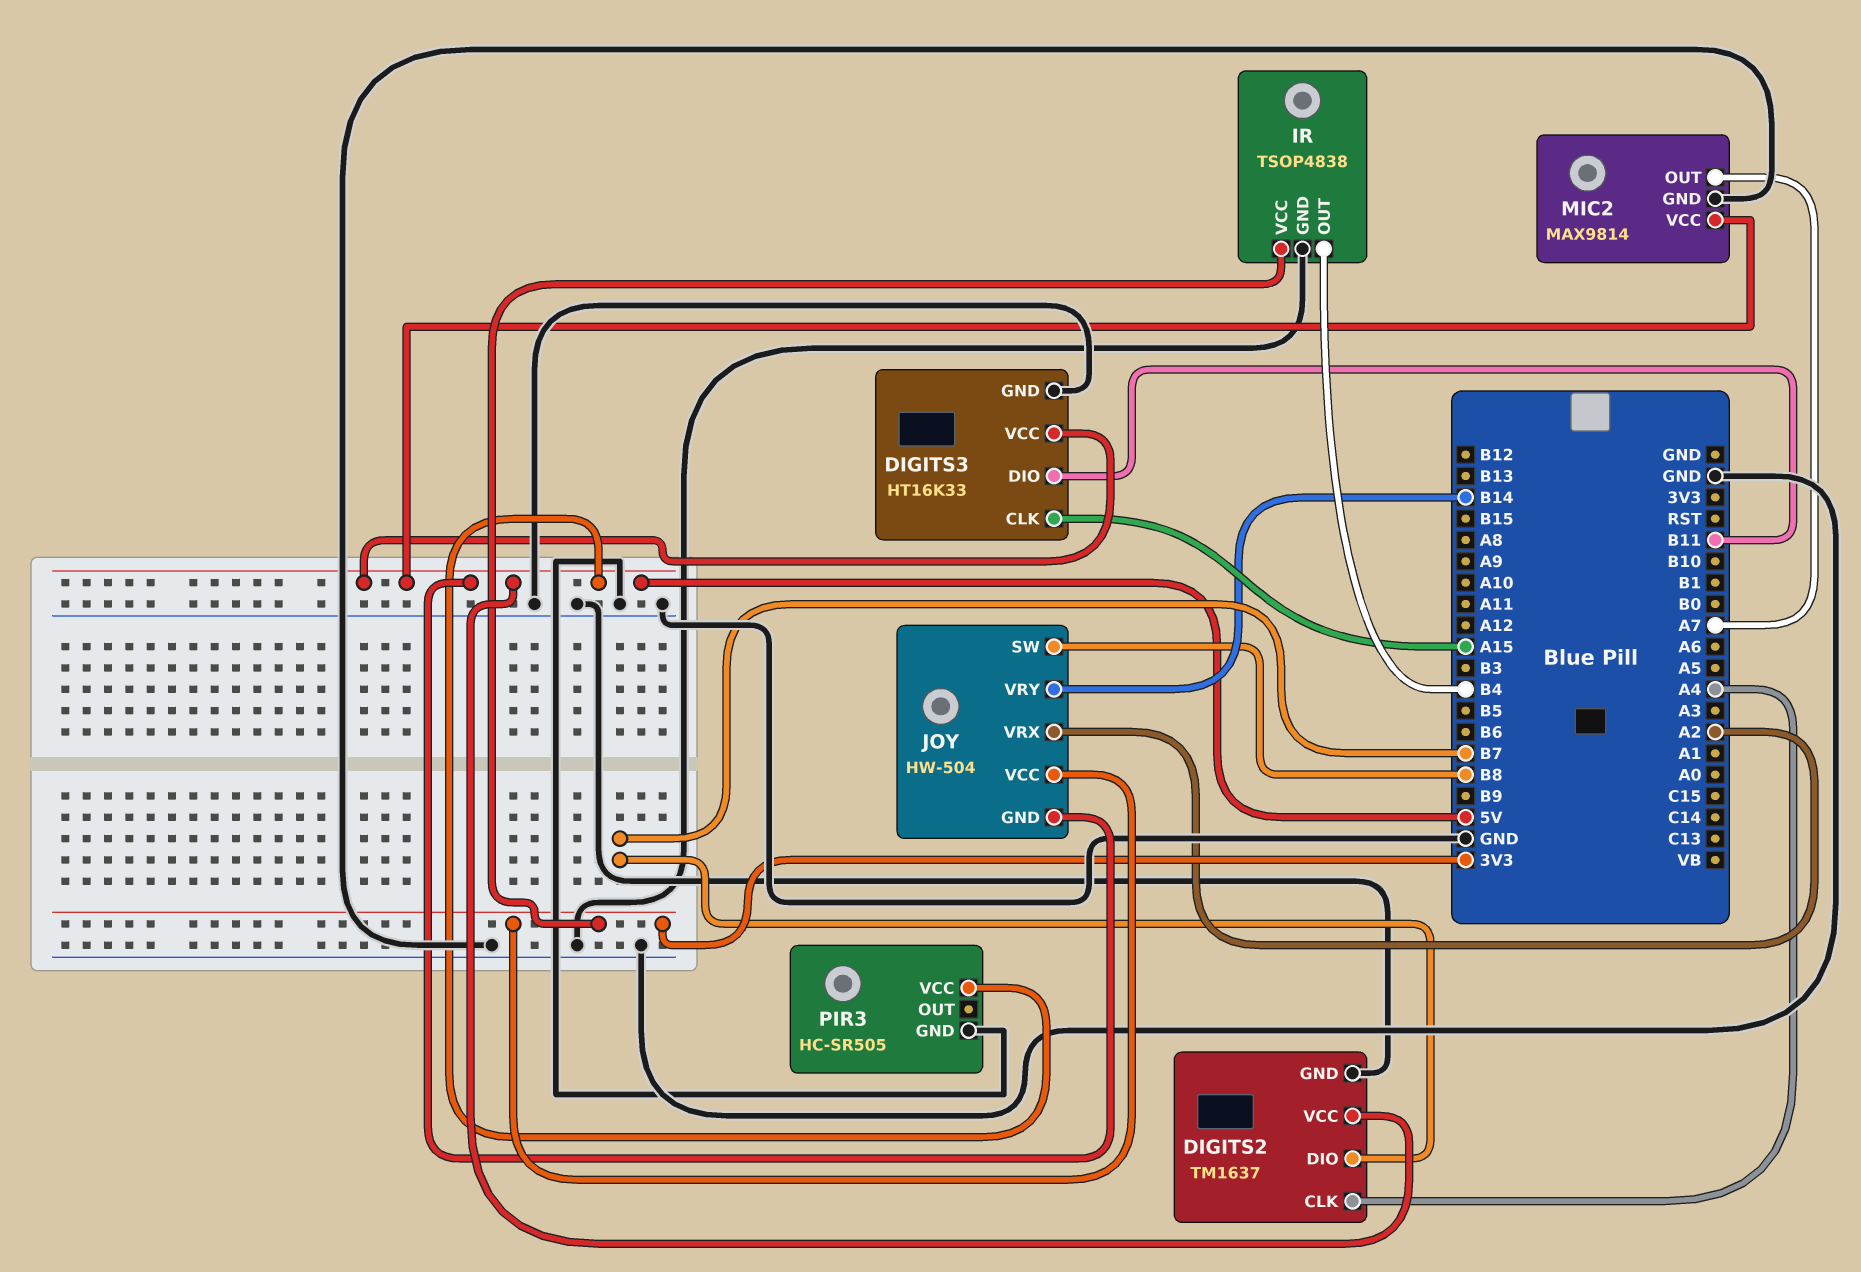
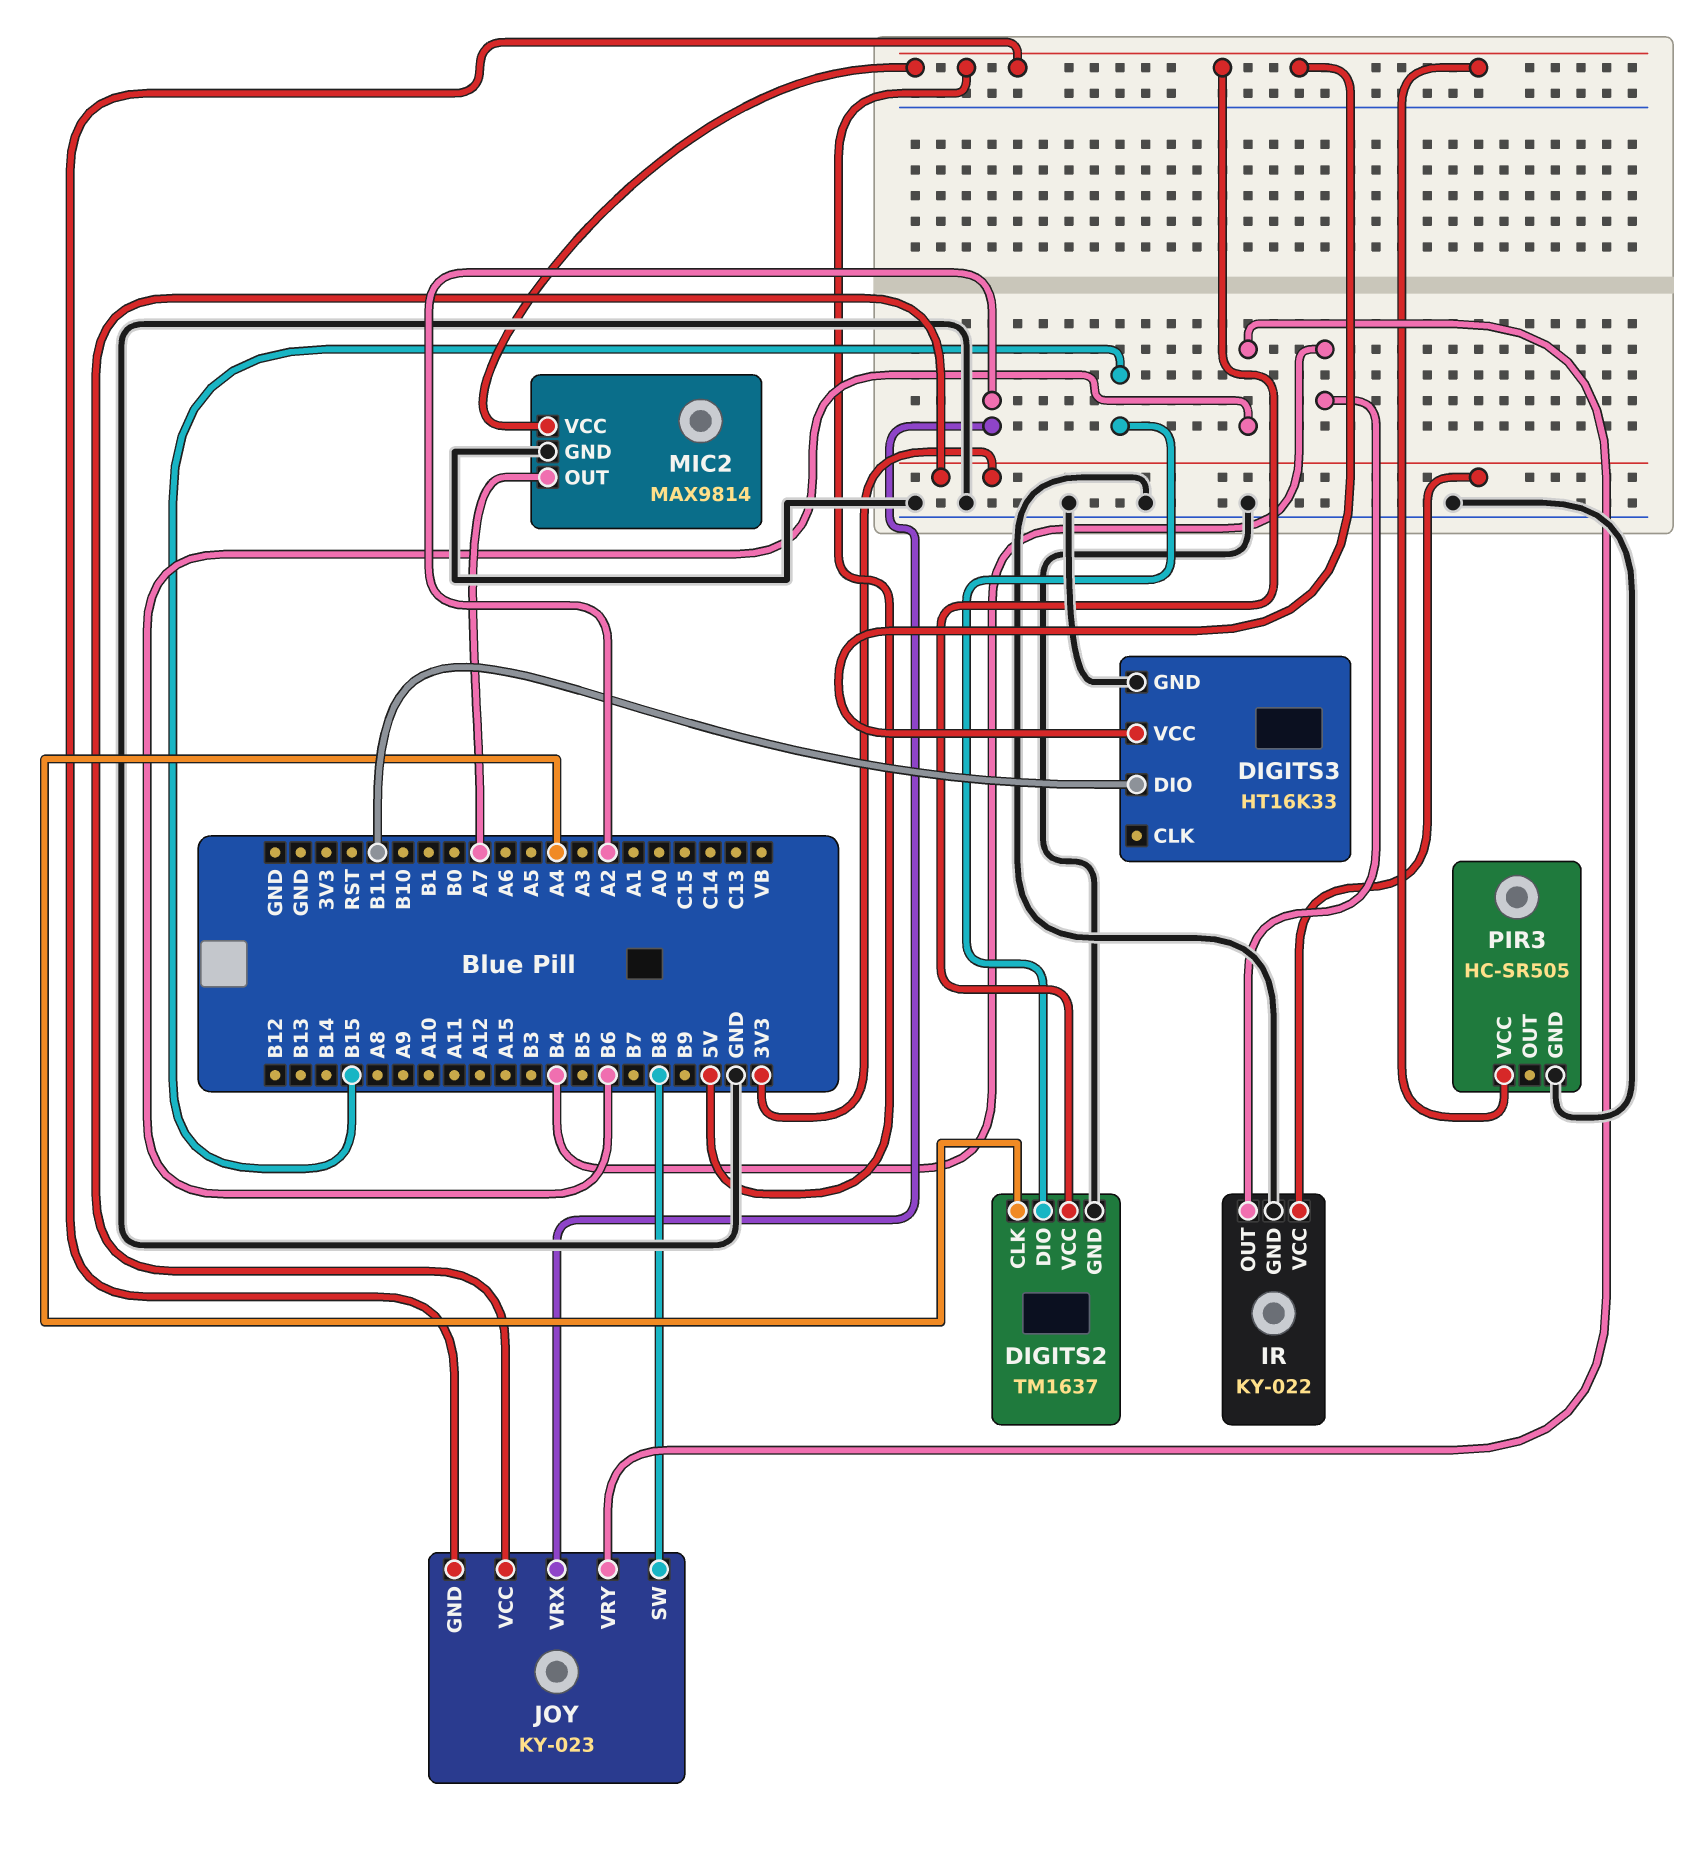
DIGITS2 pin DIO: B7 -> B15
DIGITS3 pin CLK: A15 -> none
IR: TSOP4838 -> KY-022
JOY: HW-504 -> KY-023
JOY pin VRY: B14 -> B6

